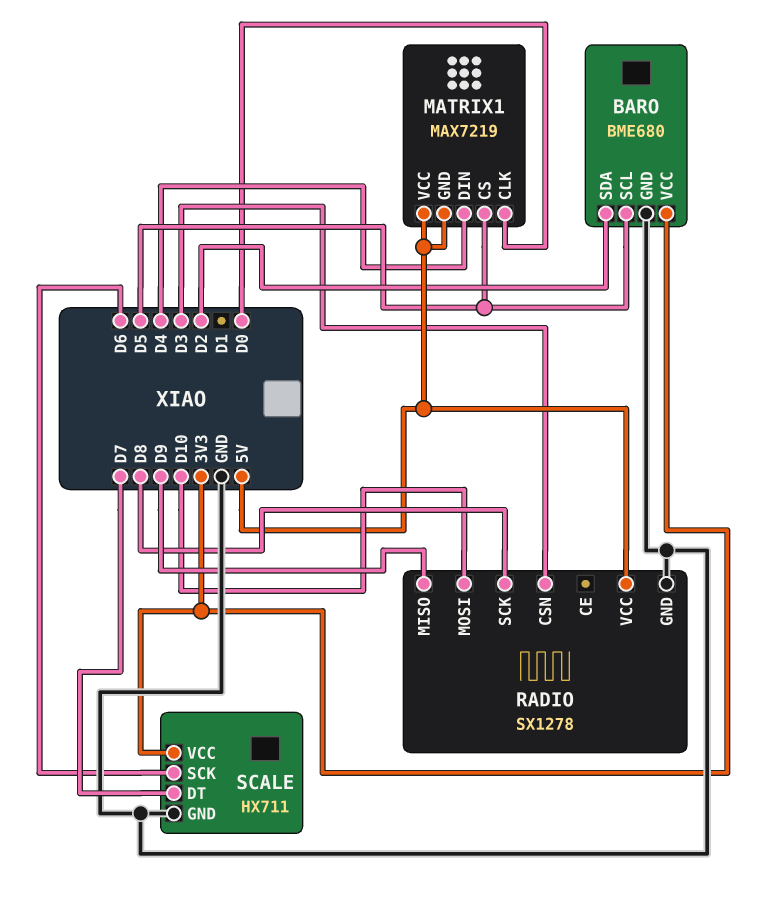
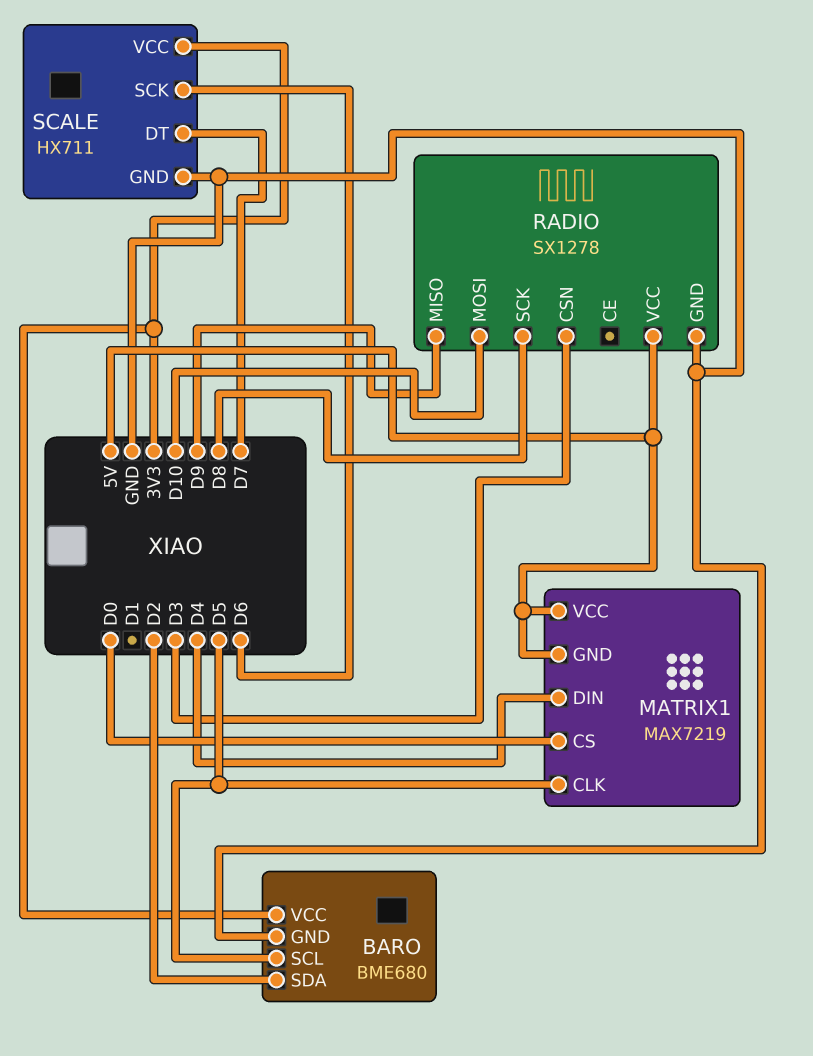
MATRIX1 pin CLK: D0 -> D5
MATRIX1 pin CS: D5 -> D0

